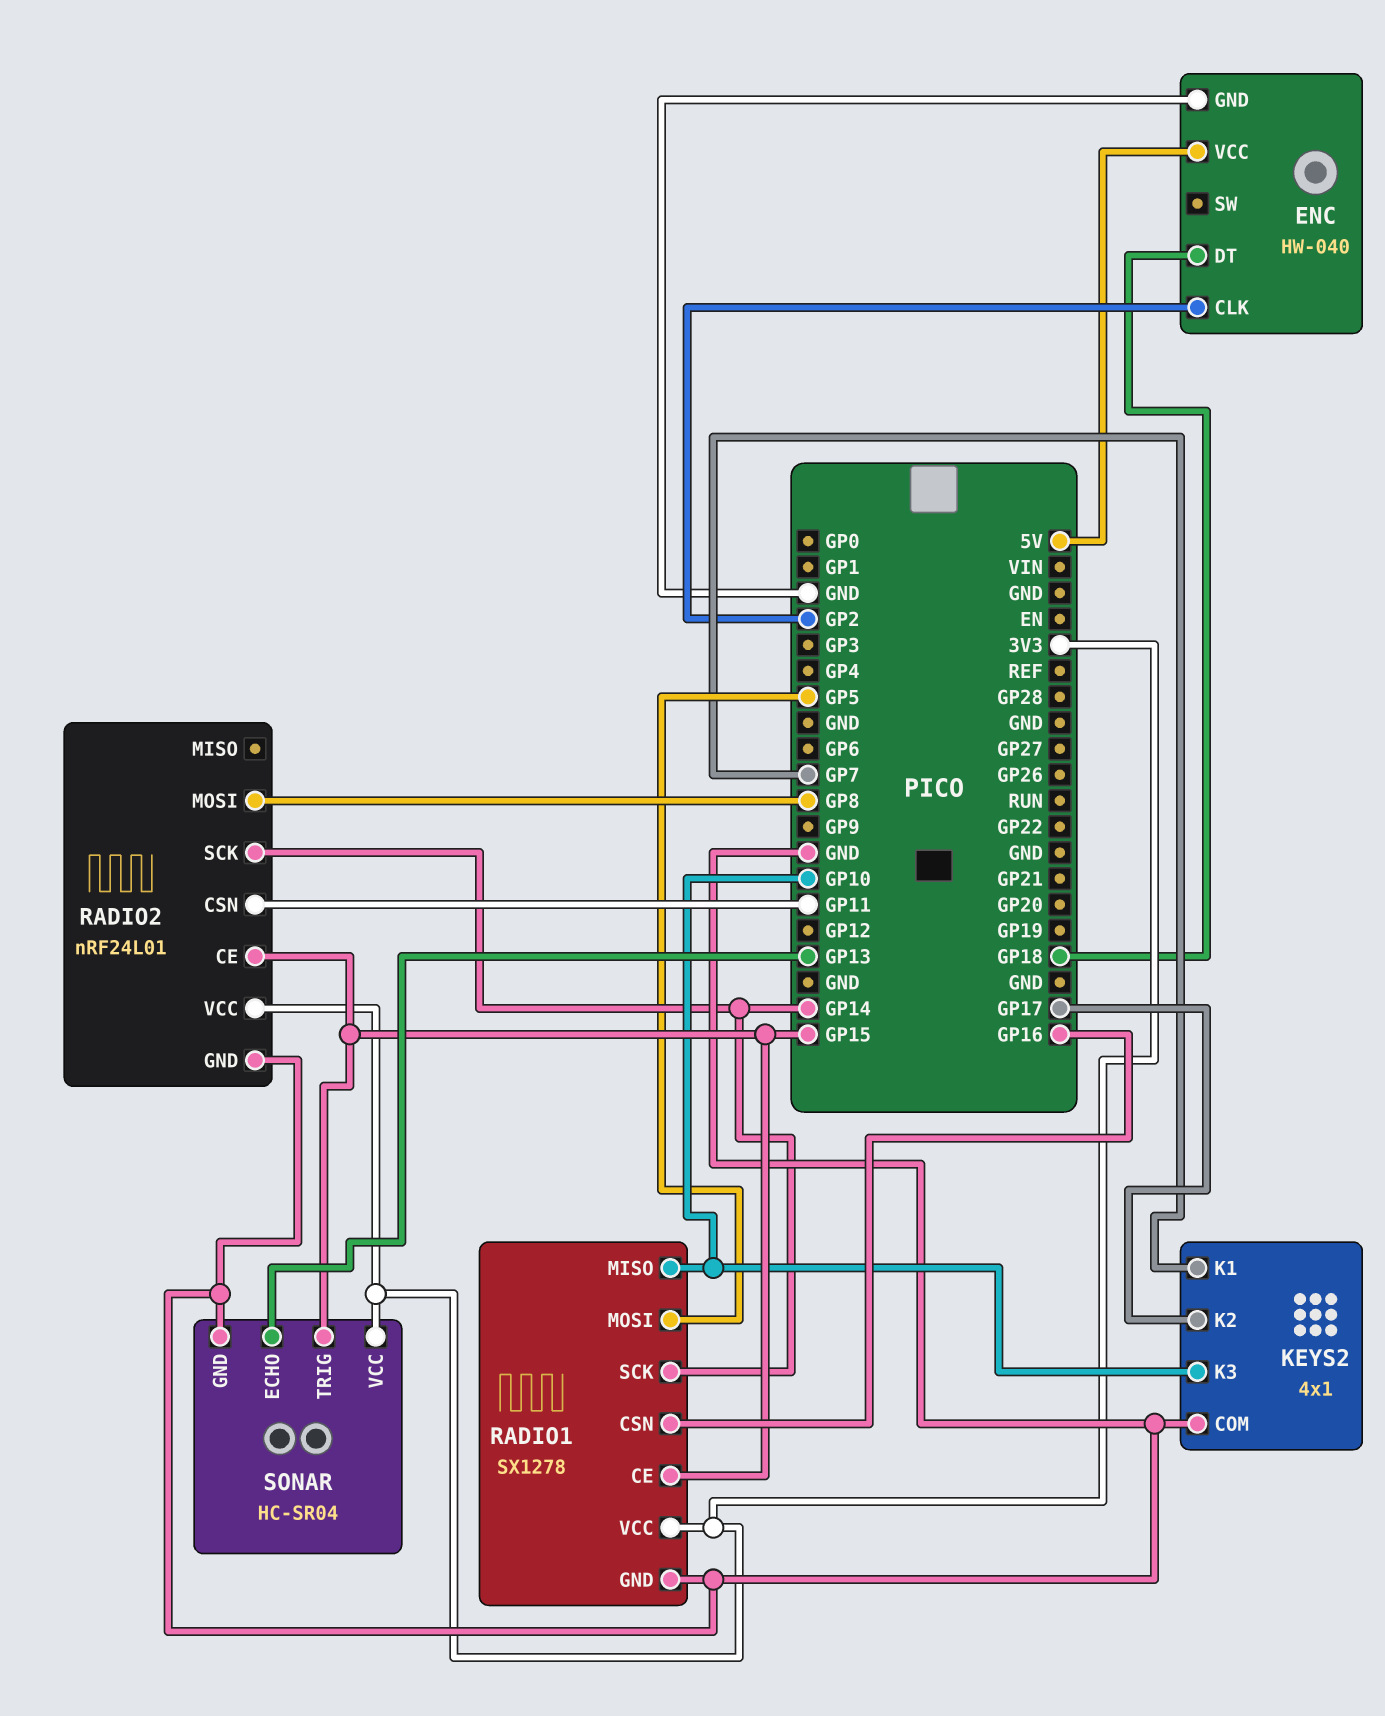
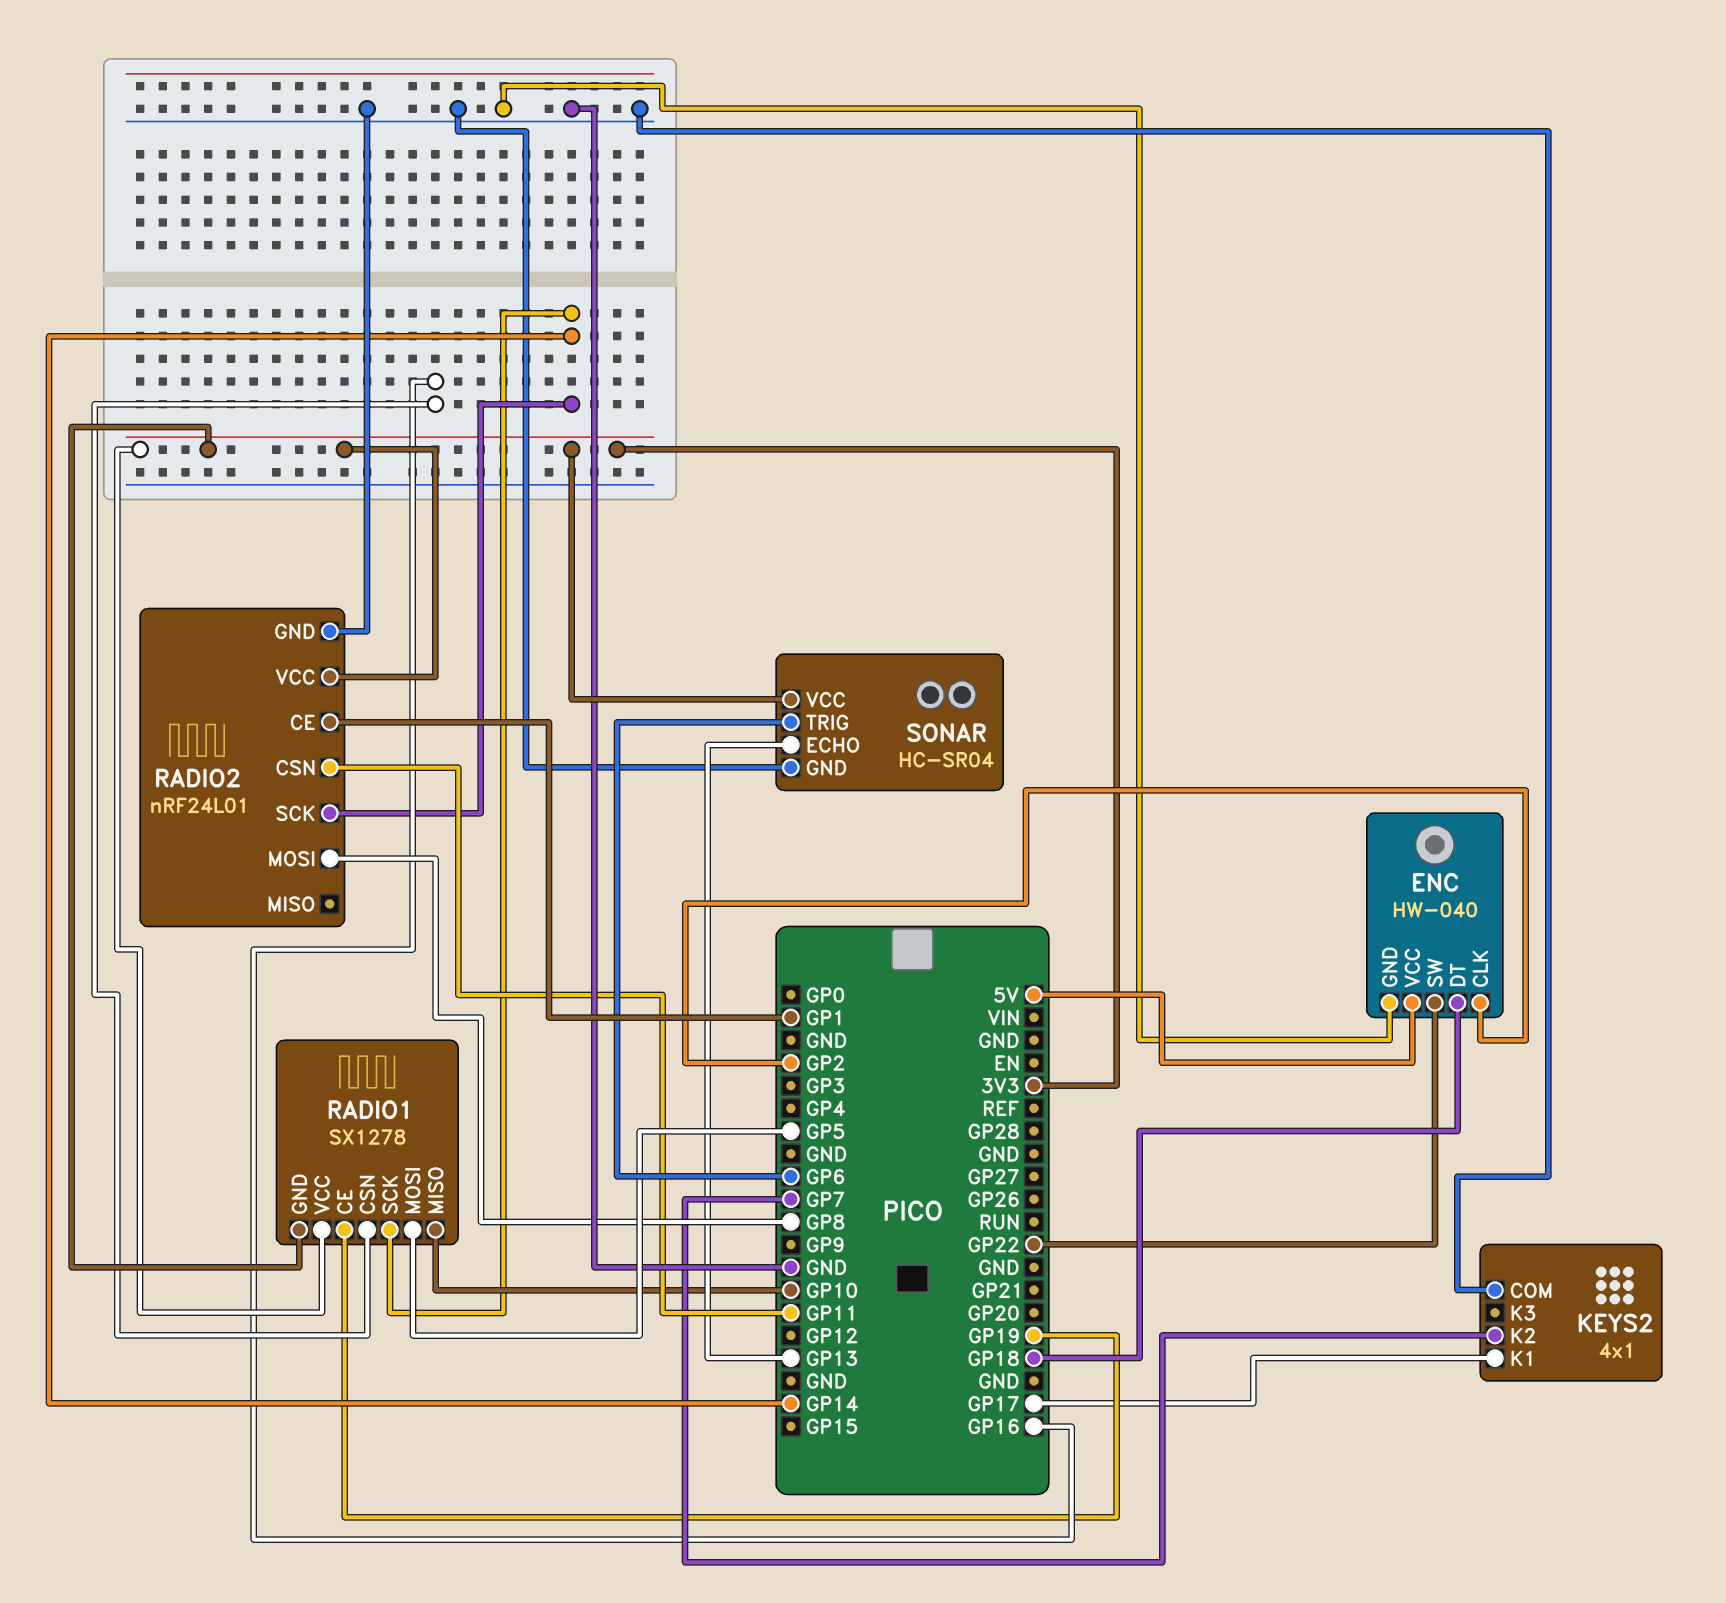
ENC pin SW: none -> GP22
KEYS2 pin K1: GP7 -> GP17
KEYS2 pin K2: GP17 -> GP7
KEYS2 pin K3: GP10 -> none
RADIO1 pin CE: GP15 -> GP19
RADIO1 pin GND: GND -> 3V3
RADIO2 pin CE: GP15 -> GP1
SONAR pin TRIG: GP15 -> GP6

